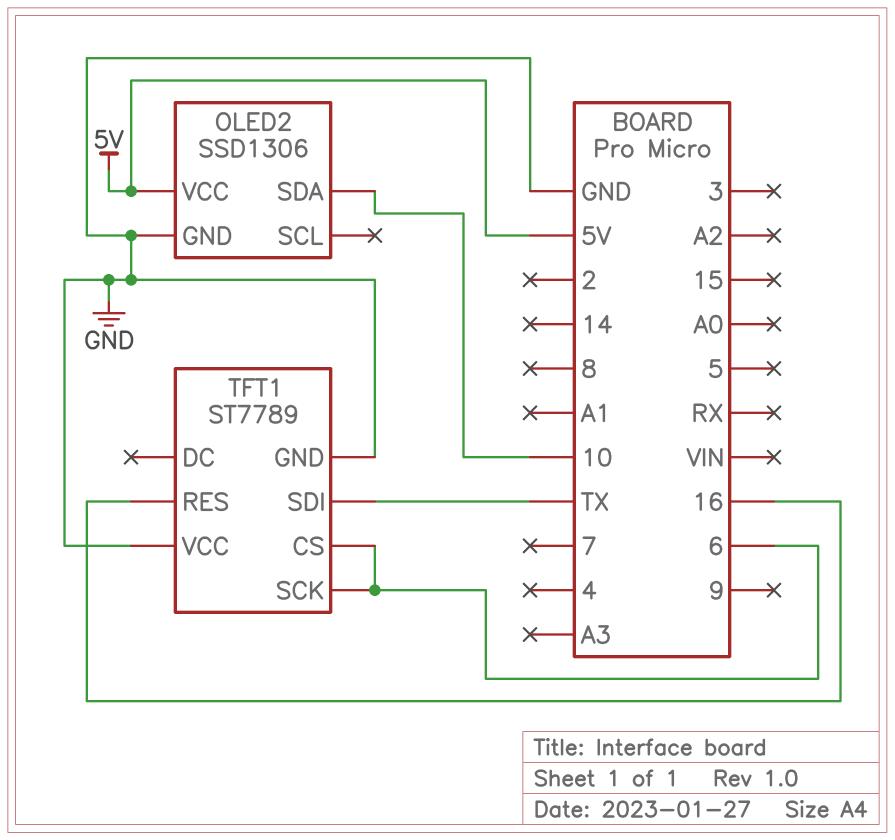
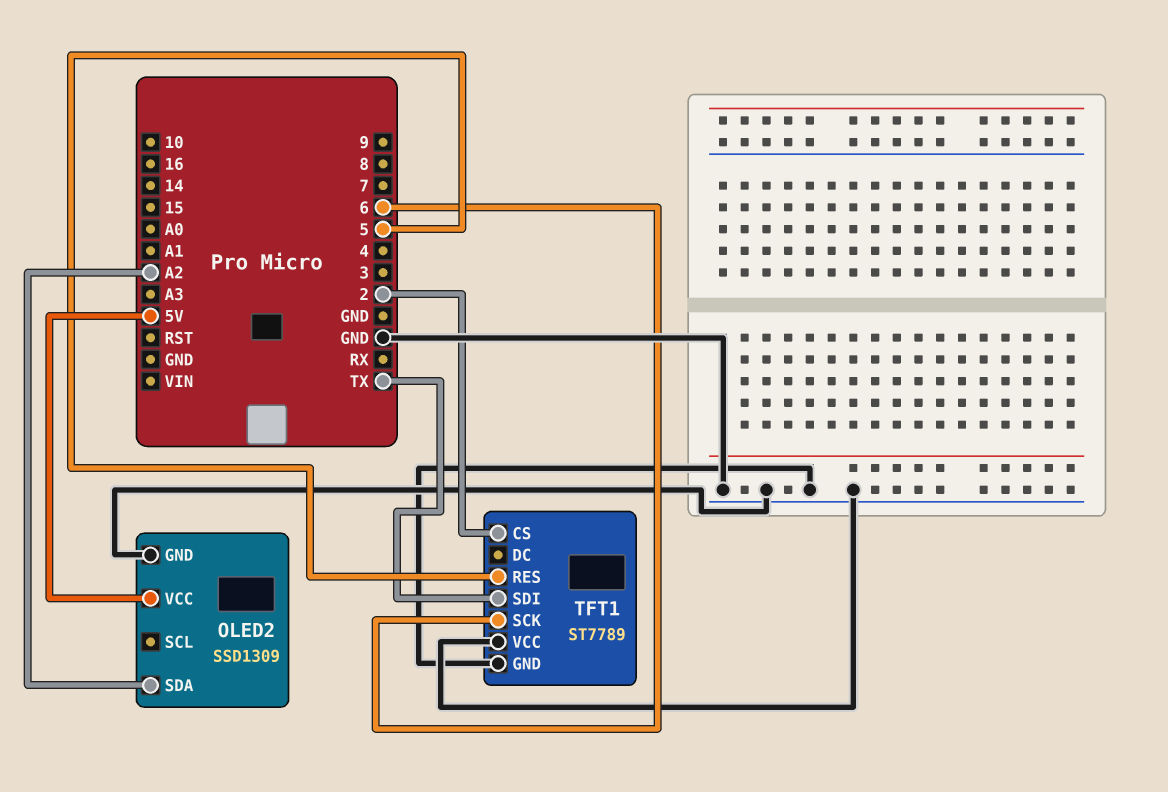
OLED2: SSD1306 -> SSD1309
OLED2 pin SDA: 10 -> A2
TFT1 pin CS: 6 -> 2
TFT1 pin RES: 16 -> 5

